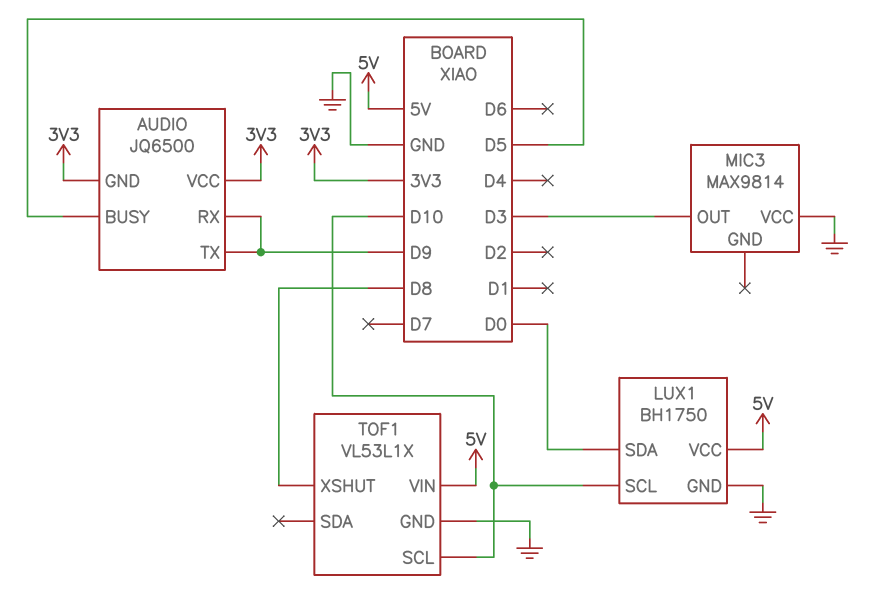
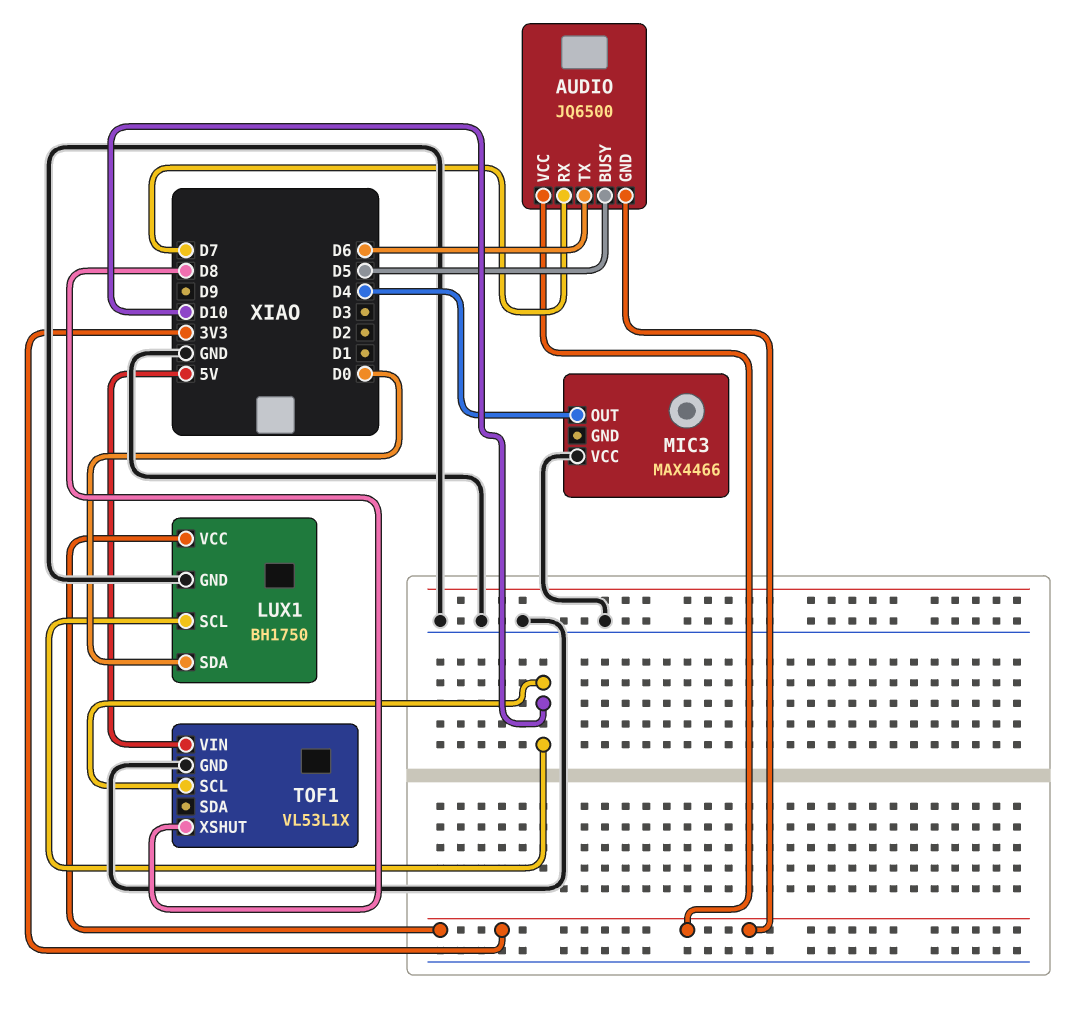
AUDIO pin RX: D9 -> D7
AUDIO pin TX: D9 -> D6
LUX1 pin VCC: 5V -> 3V3
MIC3: MAX9814 -> MAX4466
MIC3 pin OUT: D3 -> D4

